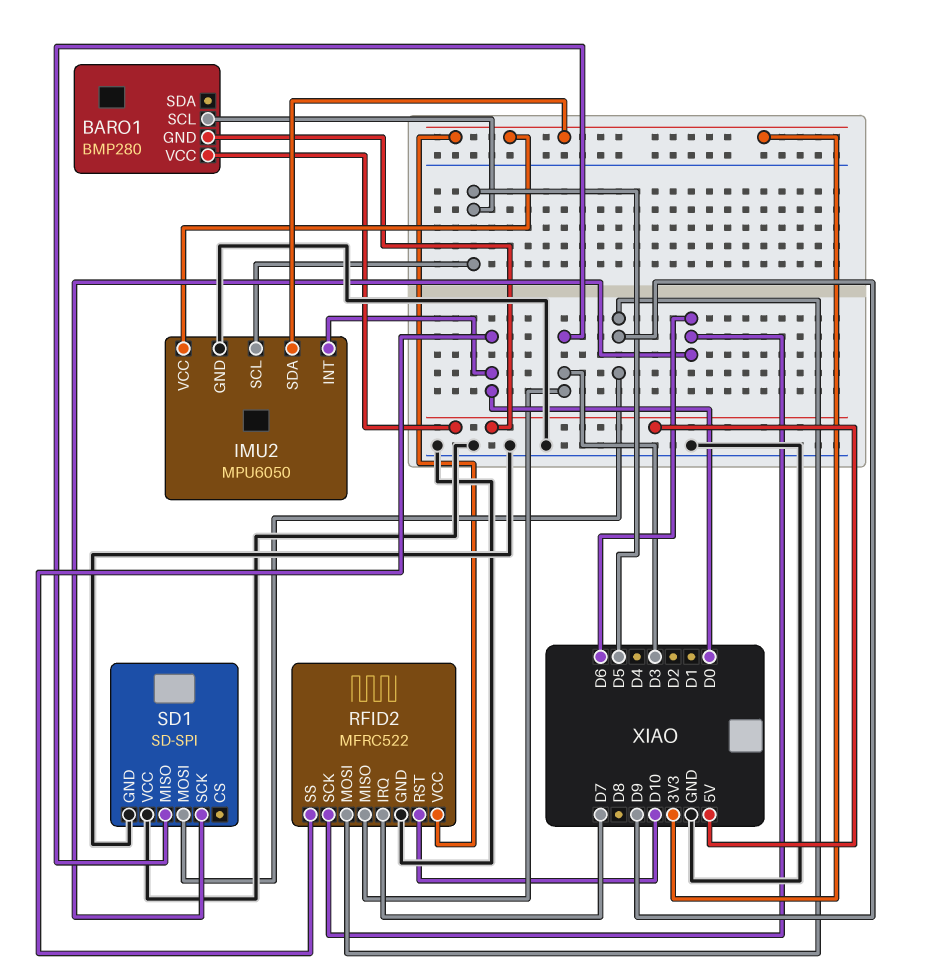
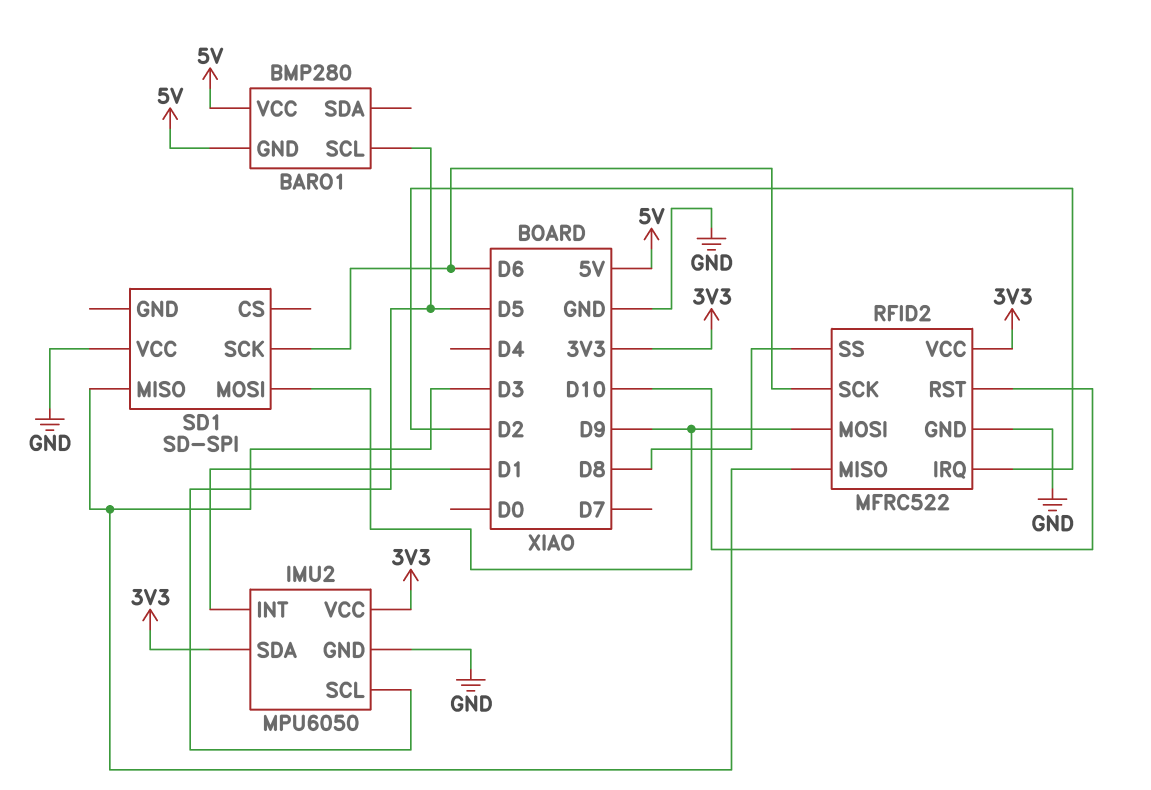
IMU2 pin INT: D0 -> D1
RFID2 pin IRQ: D7 -> D2
RFID2 pin SS: D0 -> D8
SD1 pin GND: GND -> none

